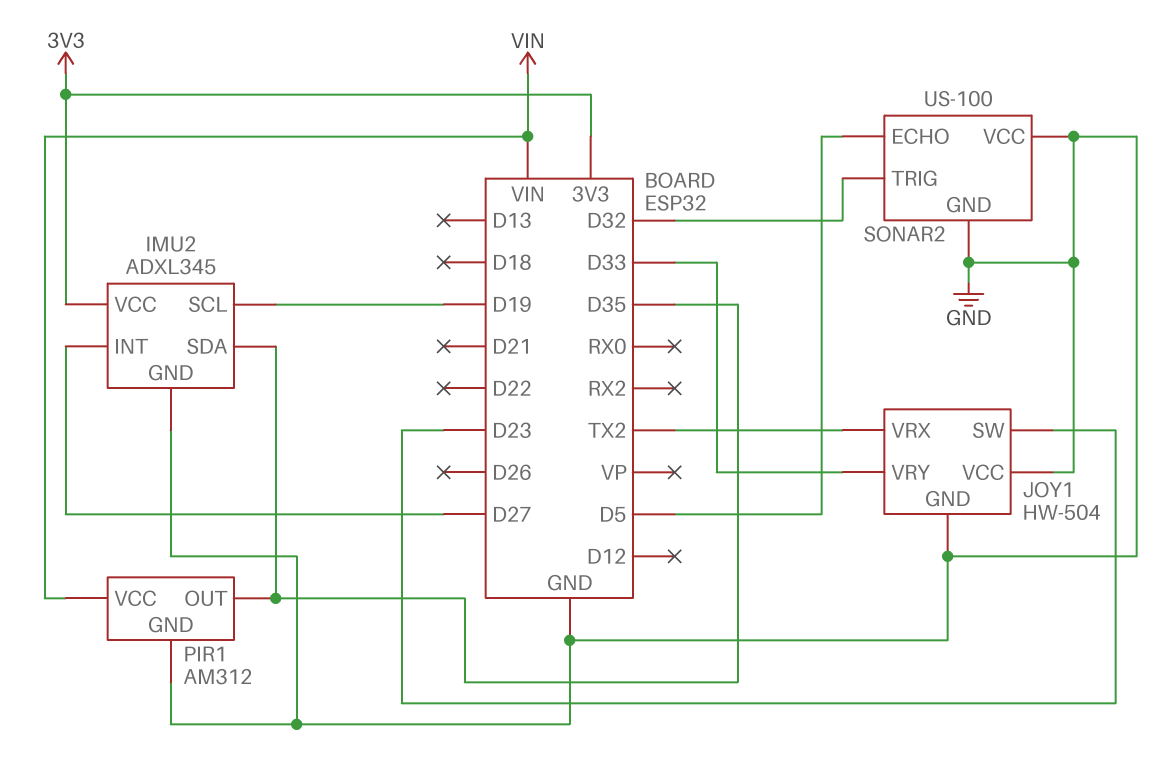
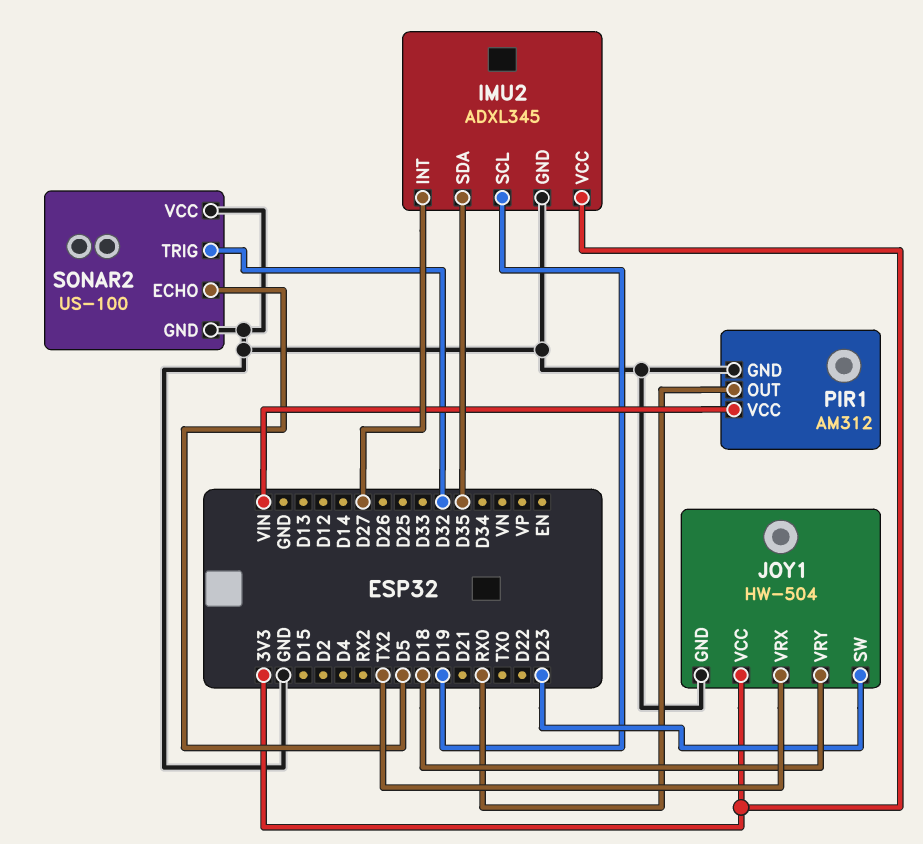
JOY1 pin VCC: GND -> 3V3
JOY1 pin VRY: D33 -> D18
PIR1 pin OUT: D35 -> RX0

